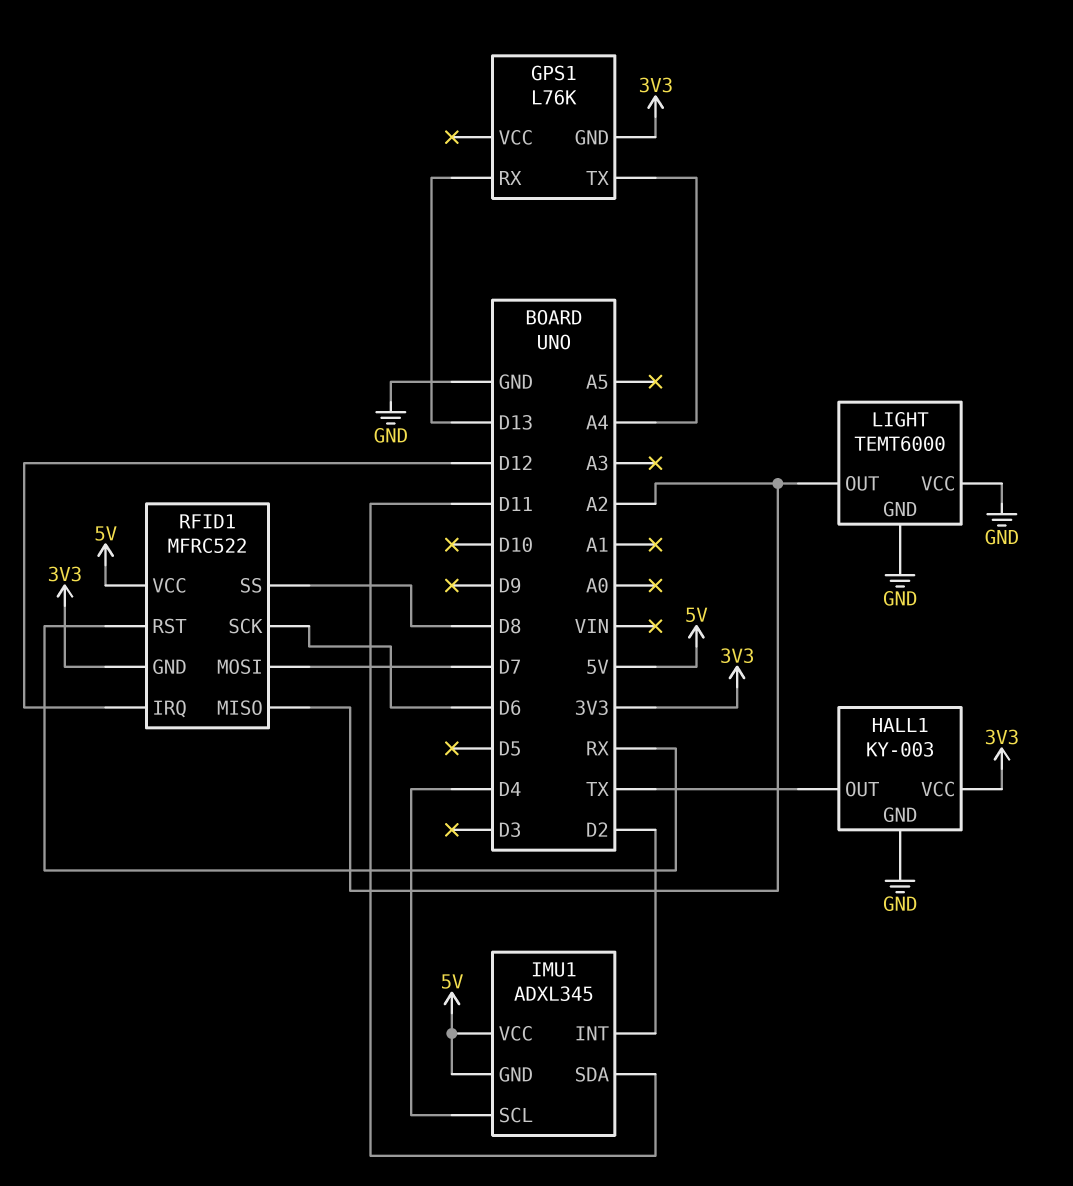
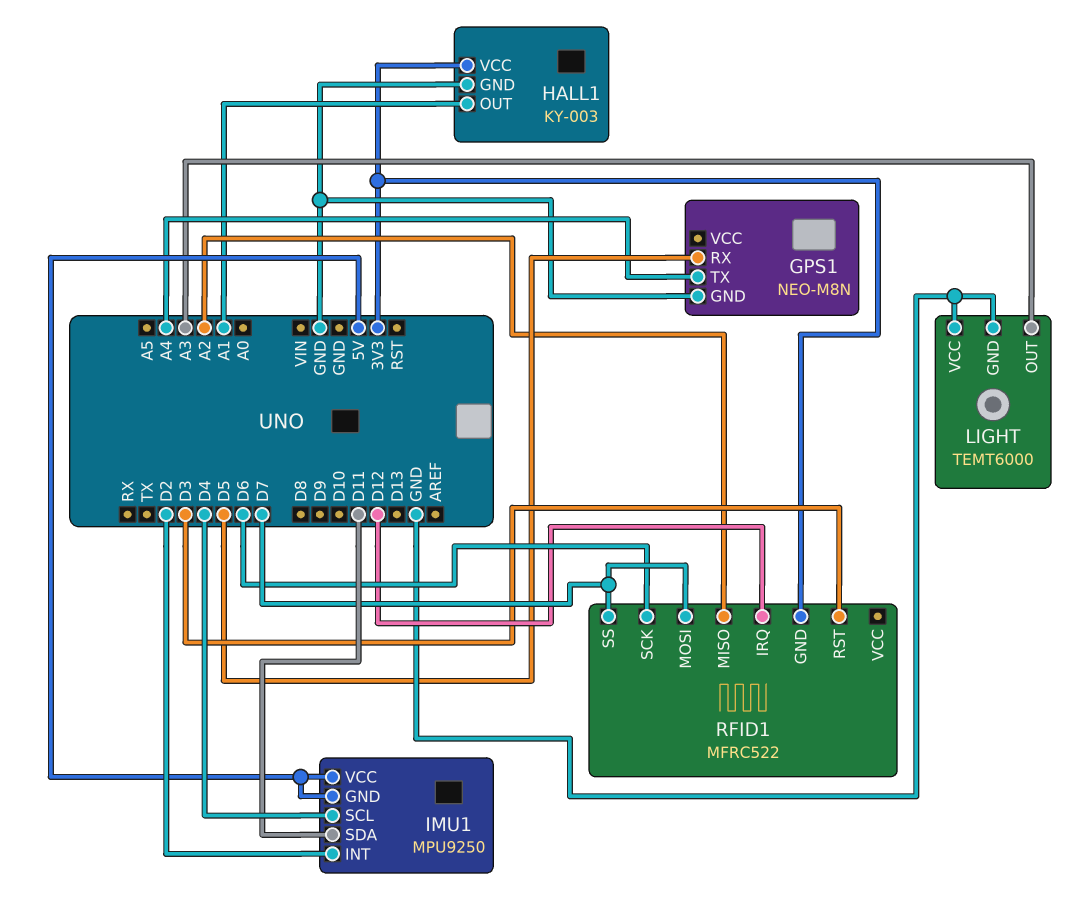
GPS1: L76K -> NEO-M8N
GPS1 pin GND: 3V3 -> GND
GPS1 pin RX: D13 -> D5
HALL1 pin OUT: TX -> A1
IMU1: ADXL345 -> MPU9250
LIGHT pin OUT: A2 -> A3
RFID1 pin RST: RX -> D3
RFID1 pin SS: D8 -> D7
RFID1 pin VCC: 5V -> none

